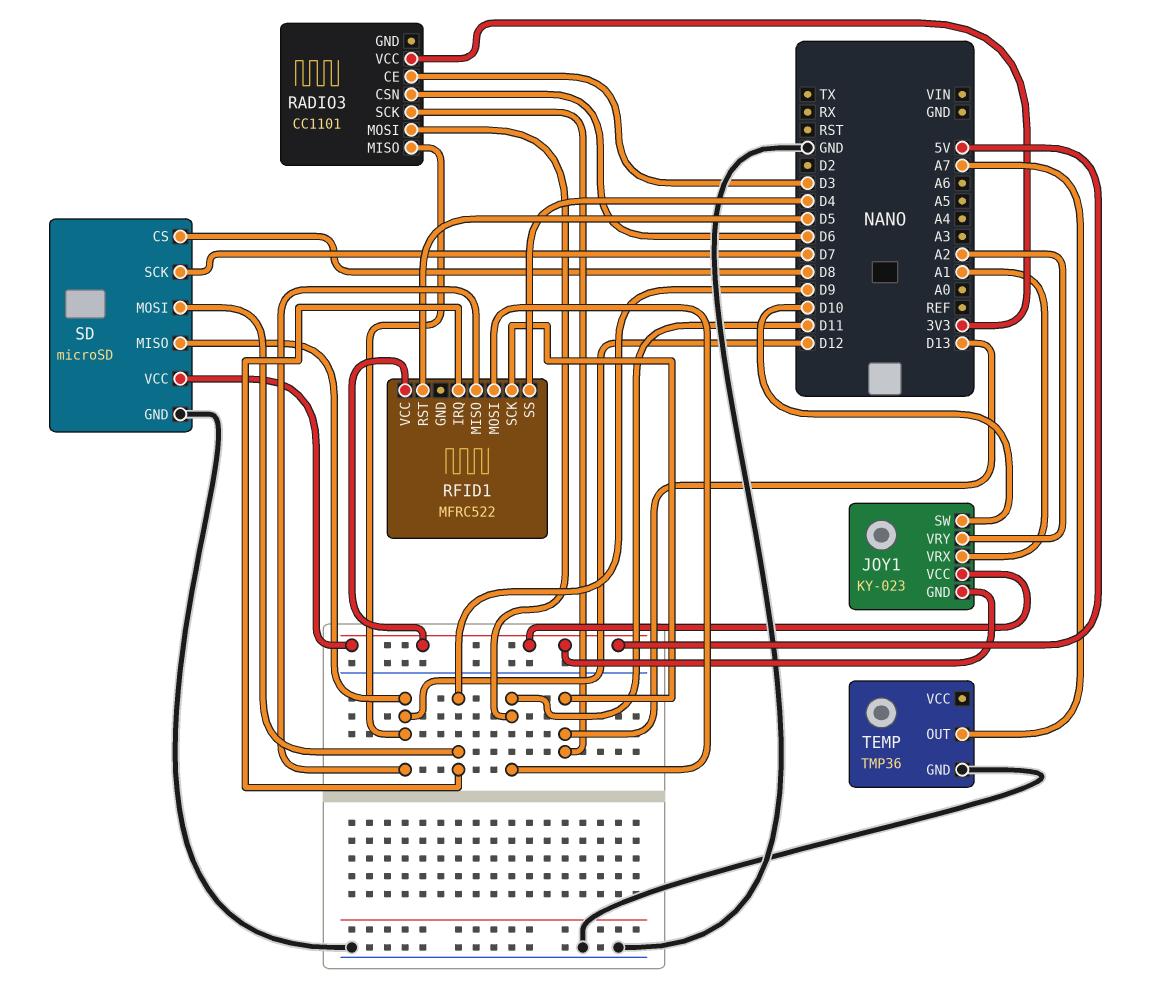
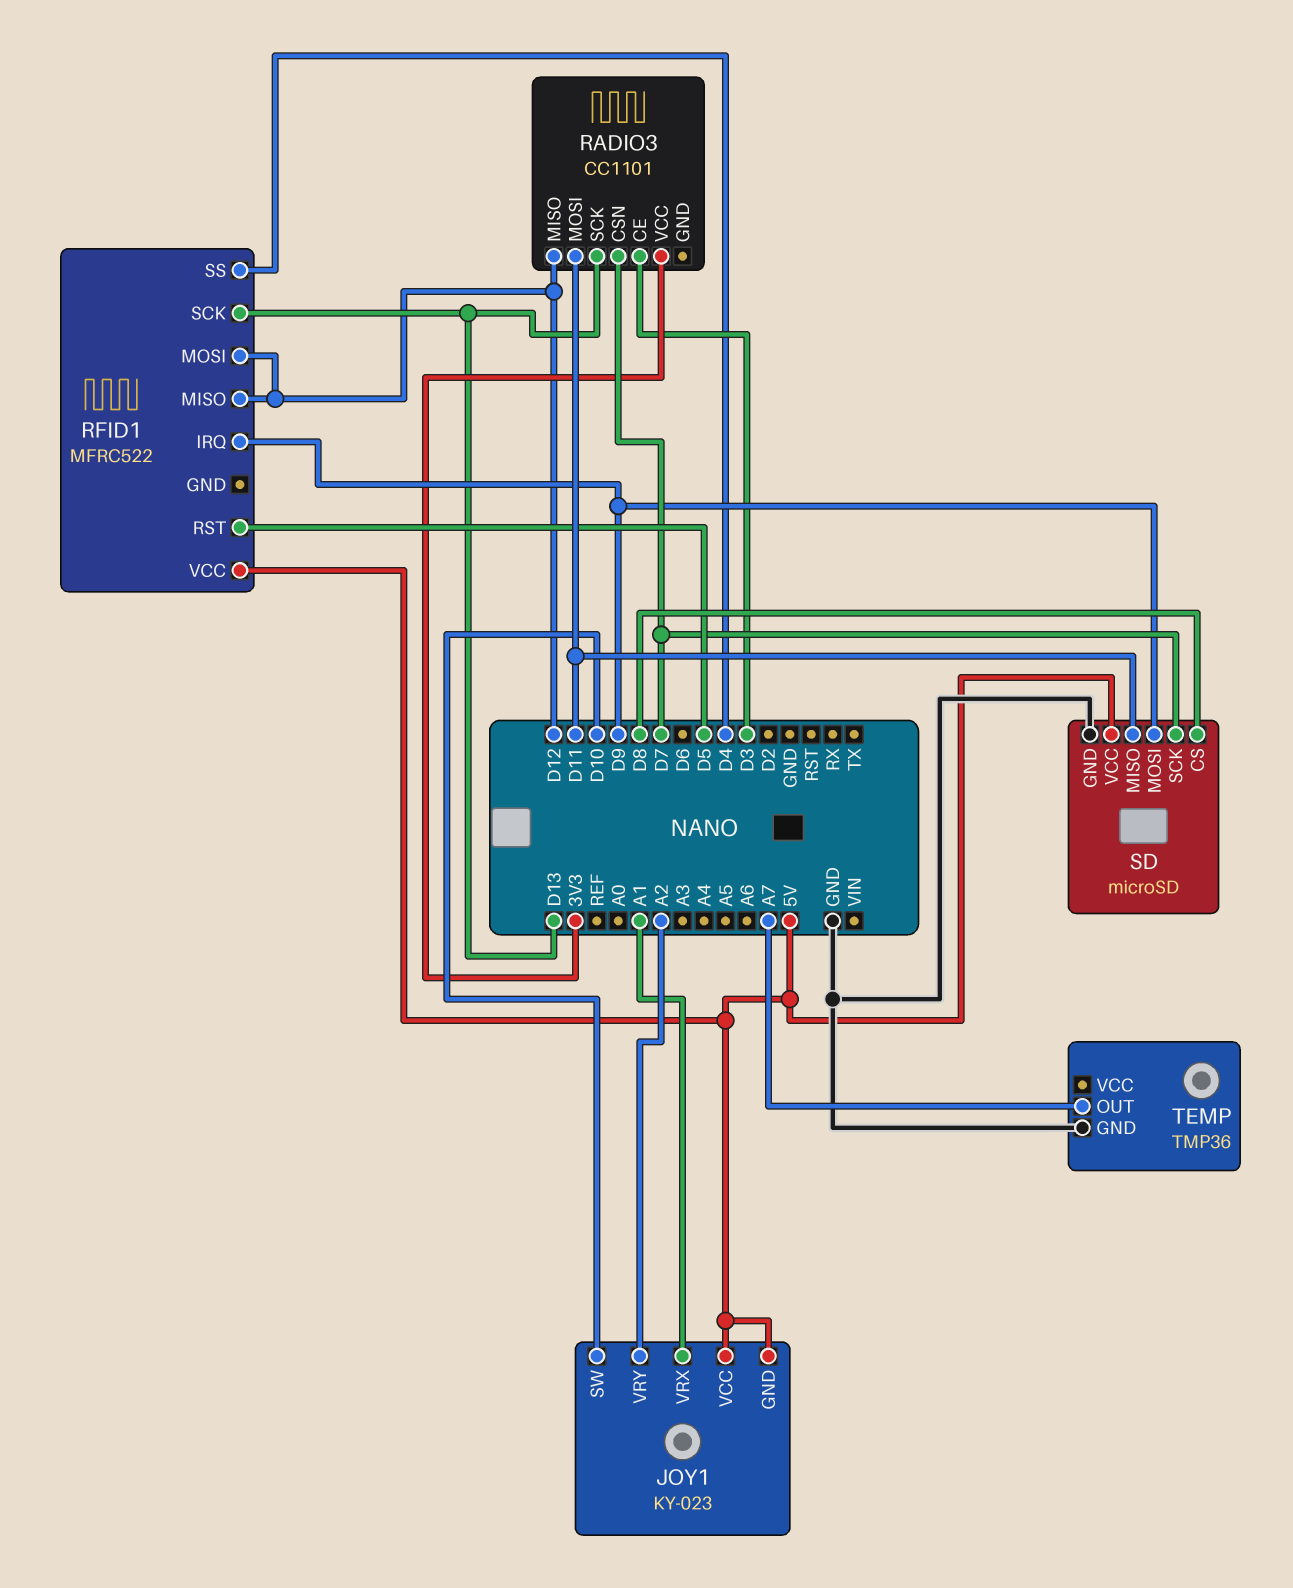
RADIO3 pin CSN: D6 -> D7
RFID1 pin MOSI: D11 -> D12
SD pin MISO: D12 -> D11

